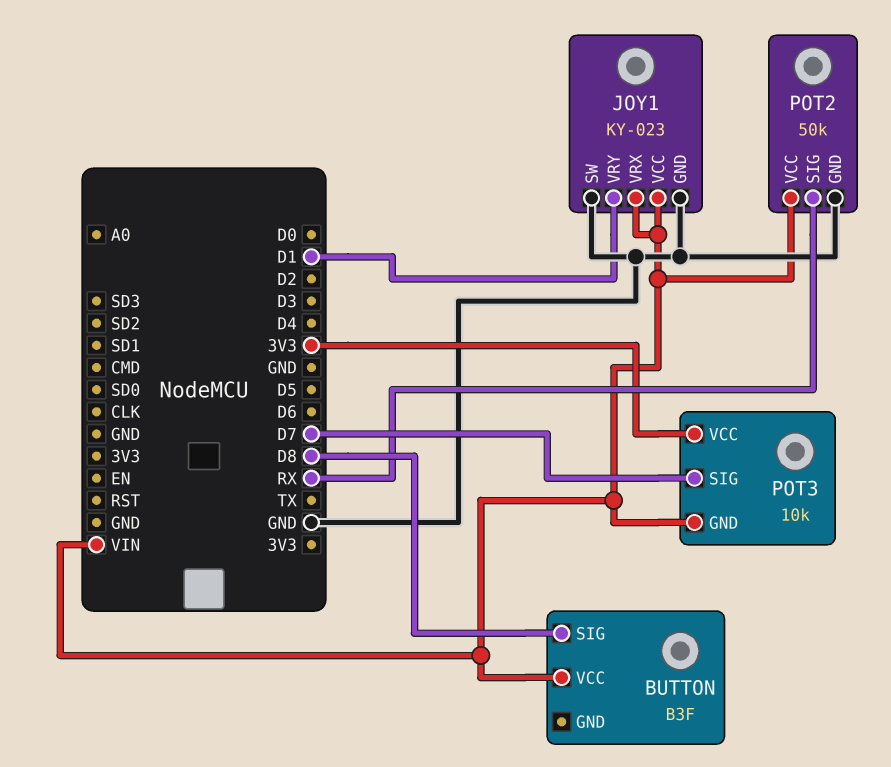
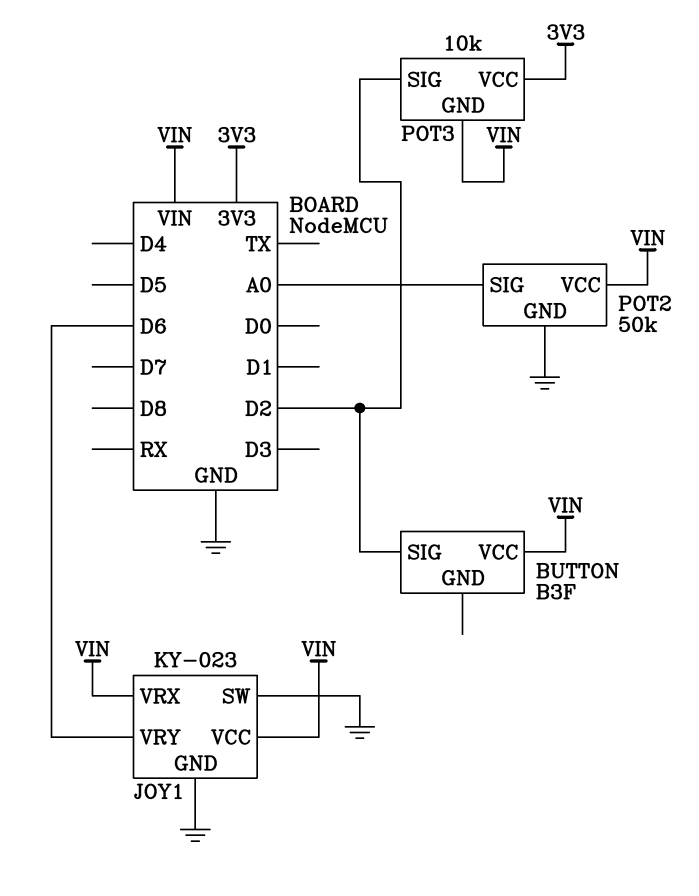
BUTTON pin SIG: D8 -> D2
JOY1 pin VRY: D1 -> D6
POT2 pin SIG: RX -> A0
POT3 pin SIG: D7 -> D2

